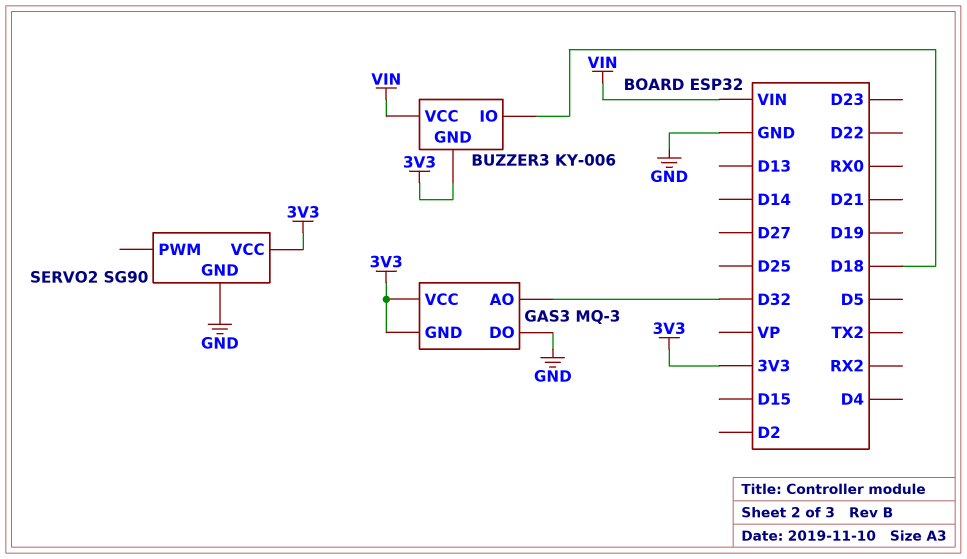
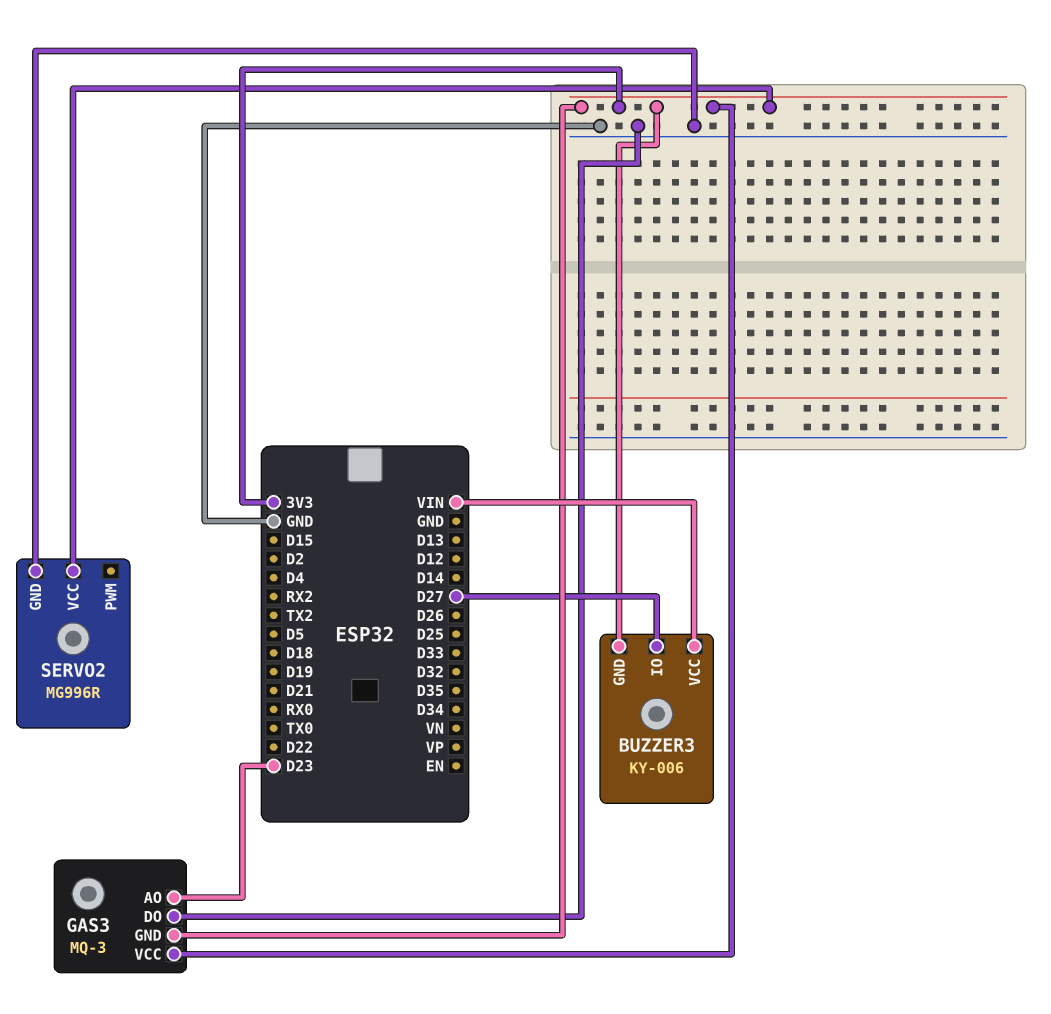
BUZZER3 pin IO: D18 -> D27
GAS3 pin AO: D32 -> D23
SERVO2: SG90 -> MG996R

